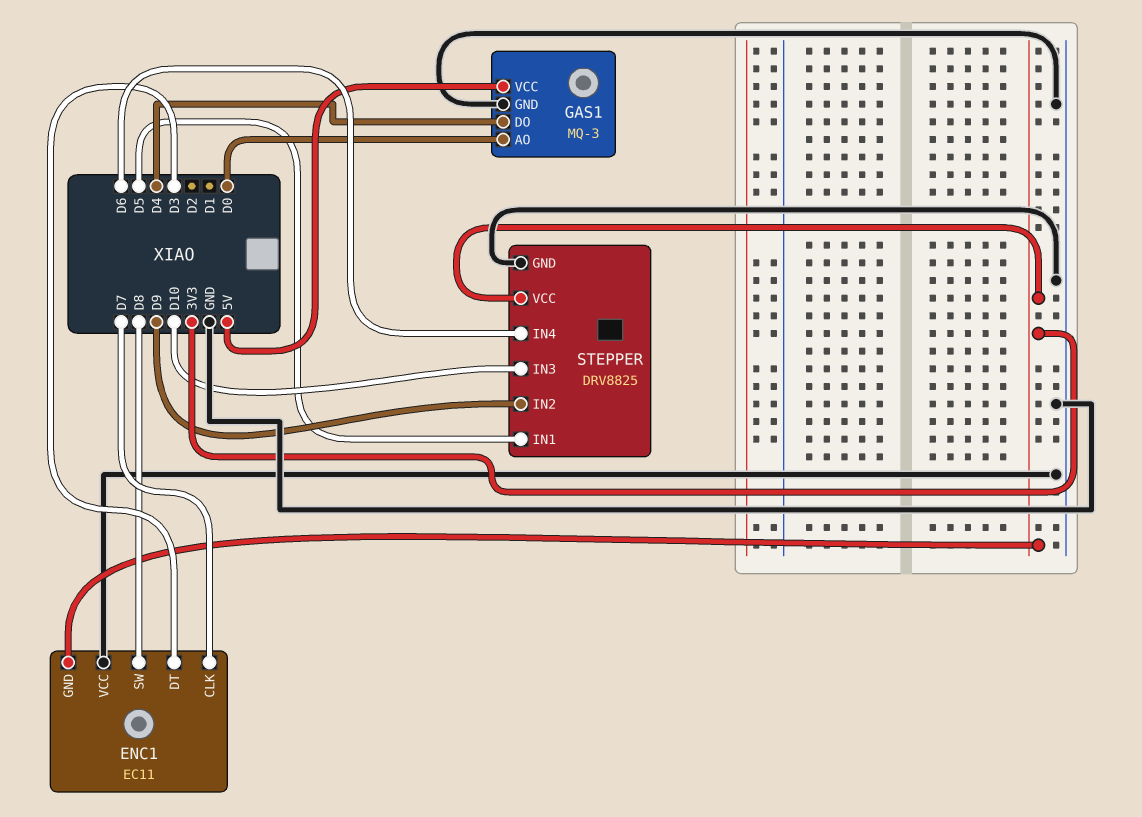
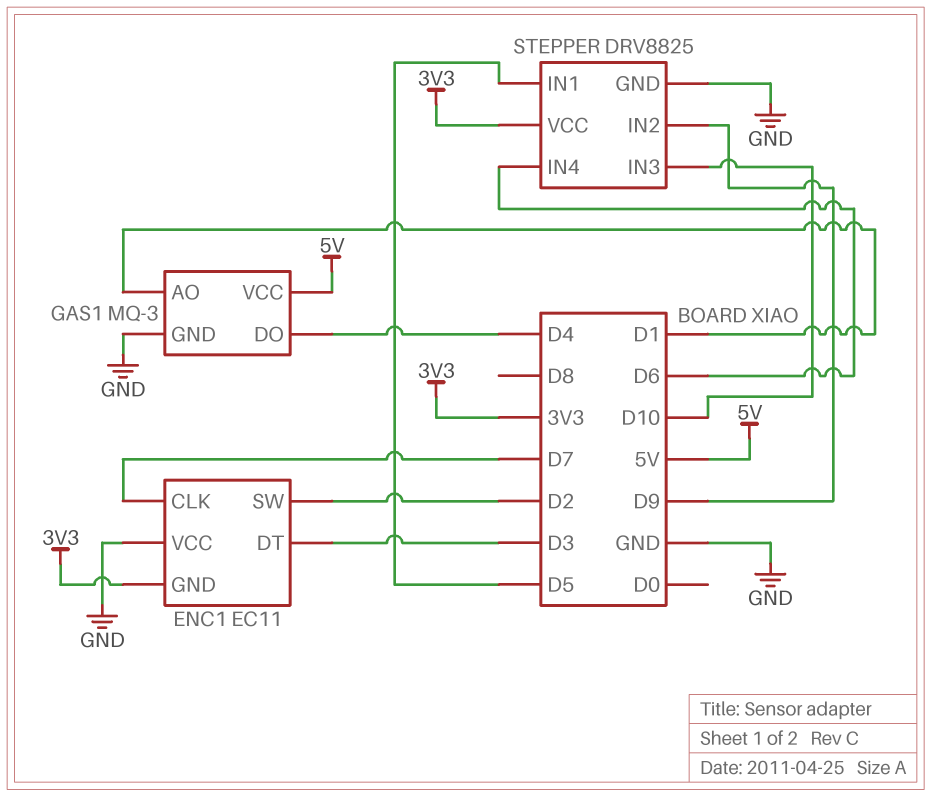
ENC1 pin SW: D8 -> D2
GAS1 pin AO: D0 -> D1

